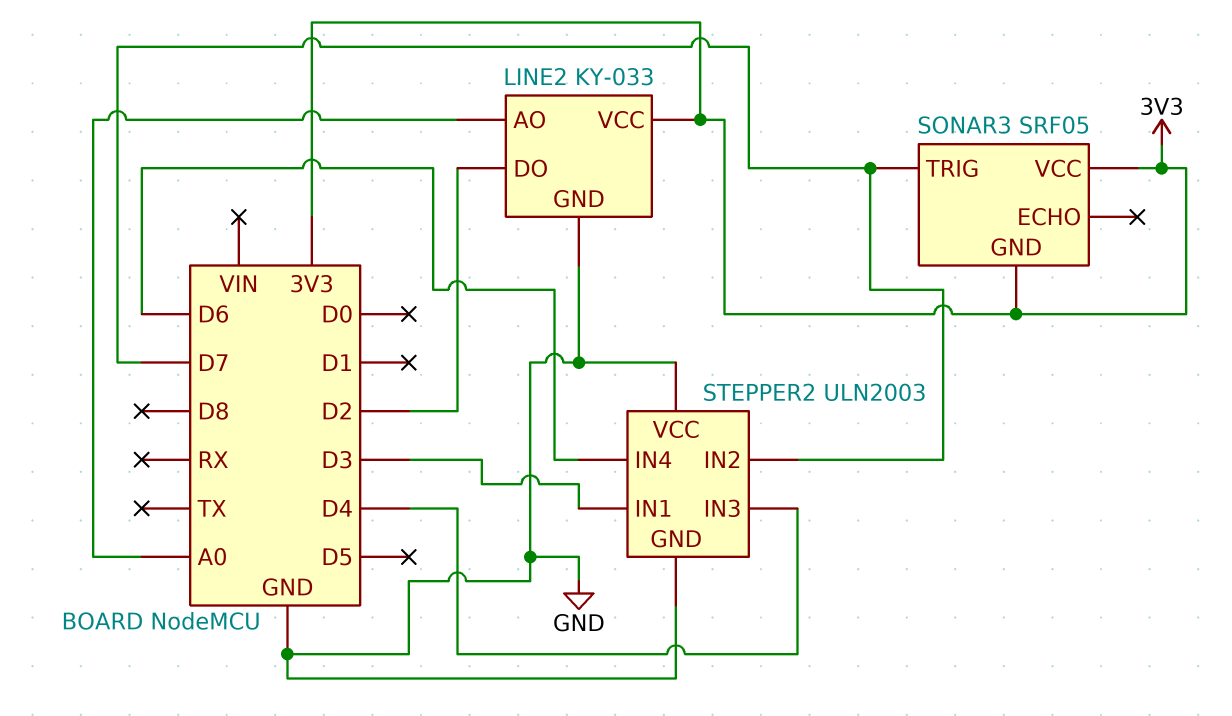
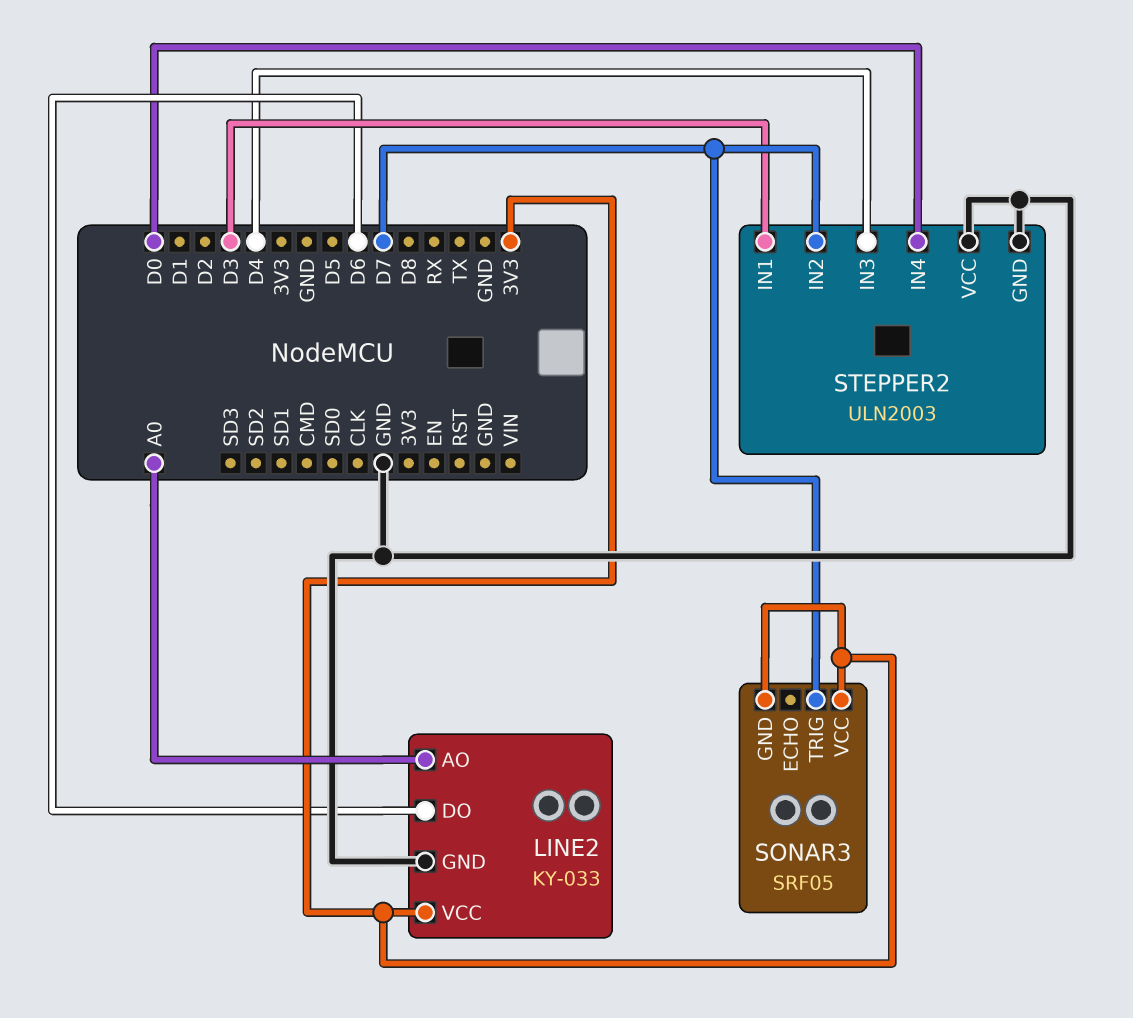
LINE2 pin DO: D2 -> D6
STEPPER2 pin IN4: D6 -> D0

